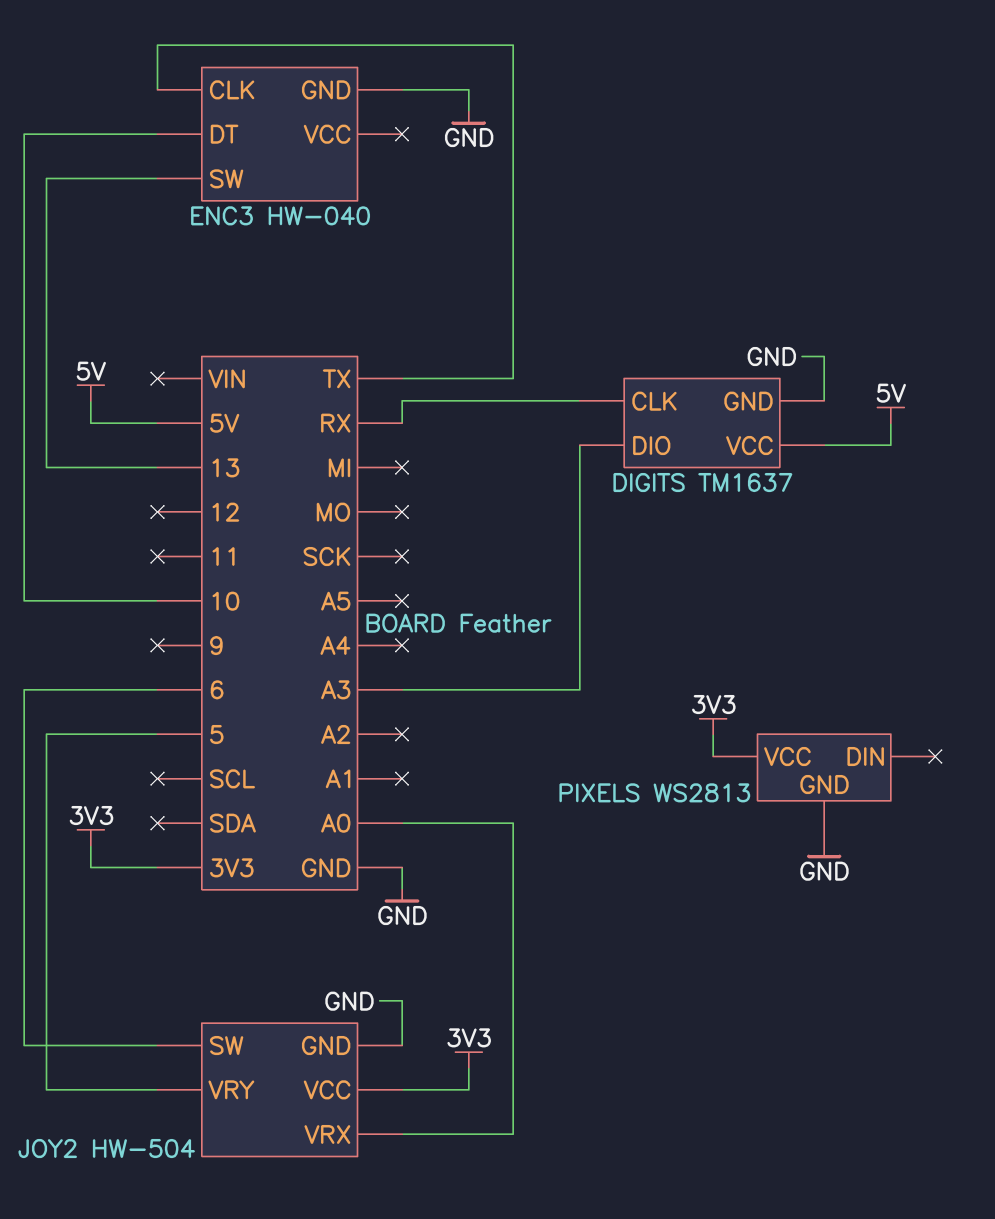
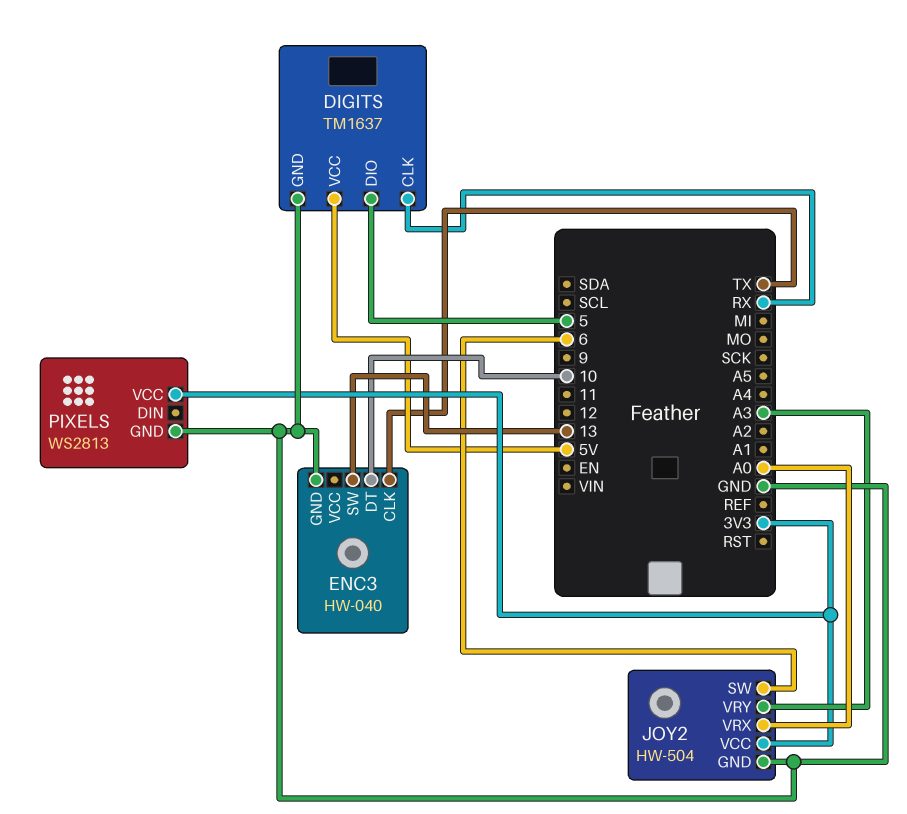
DIGITS pin DIO: A3 -> 5
JOY2 pin VRY: 5 -> A3

